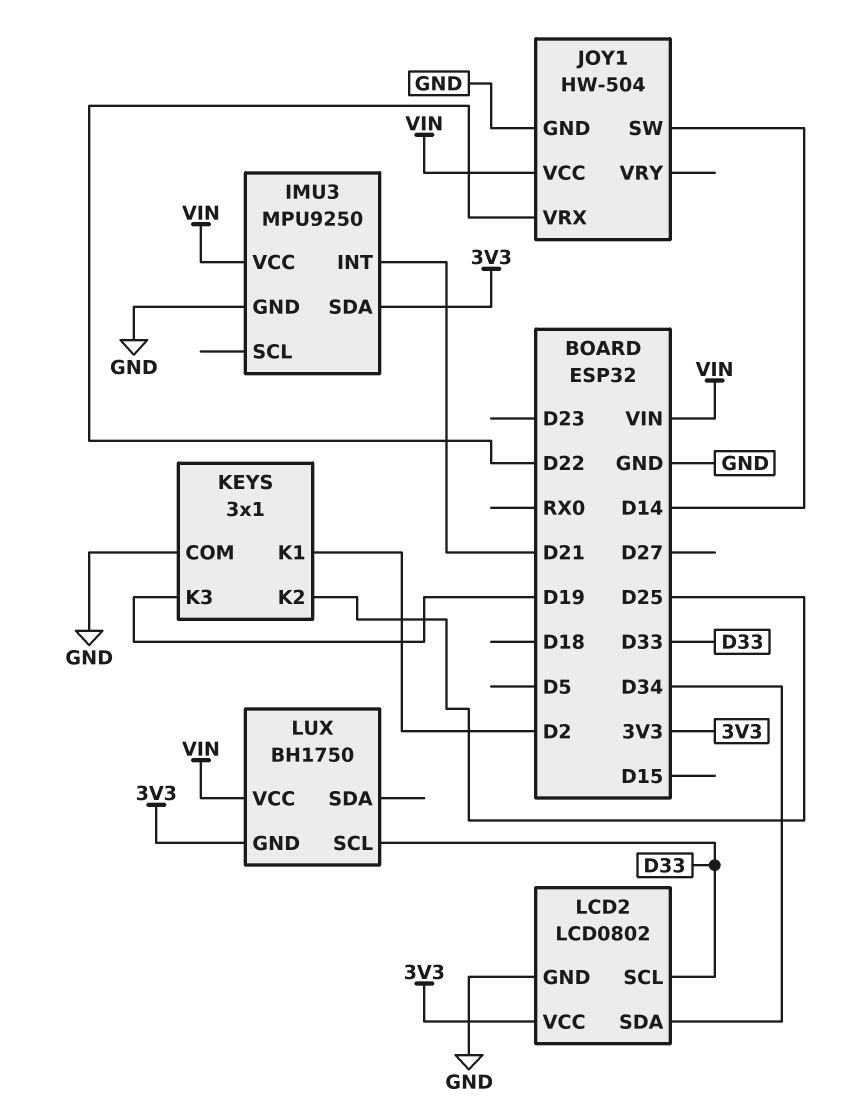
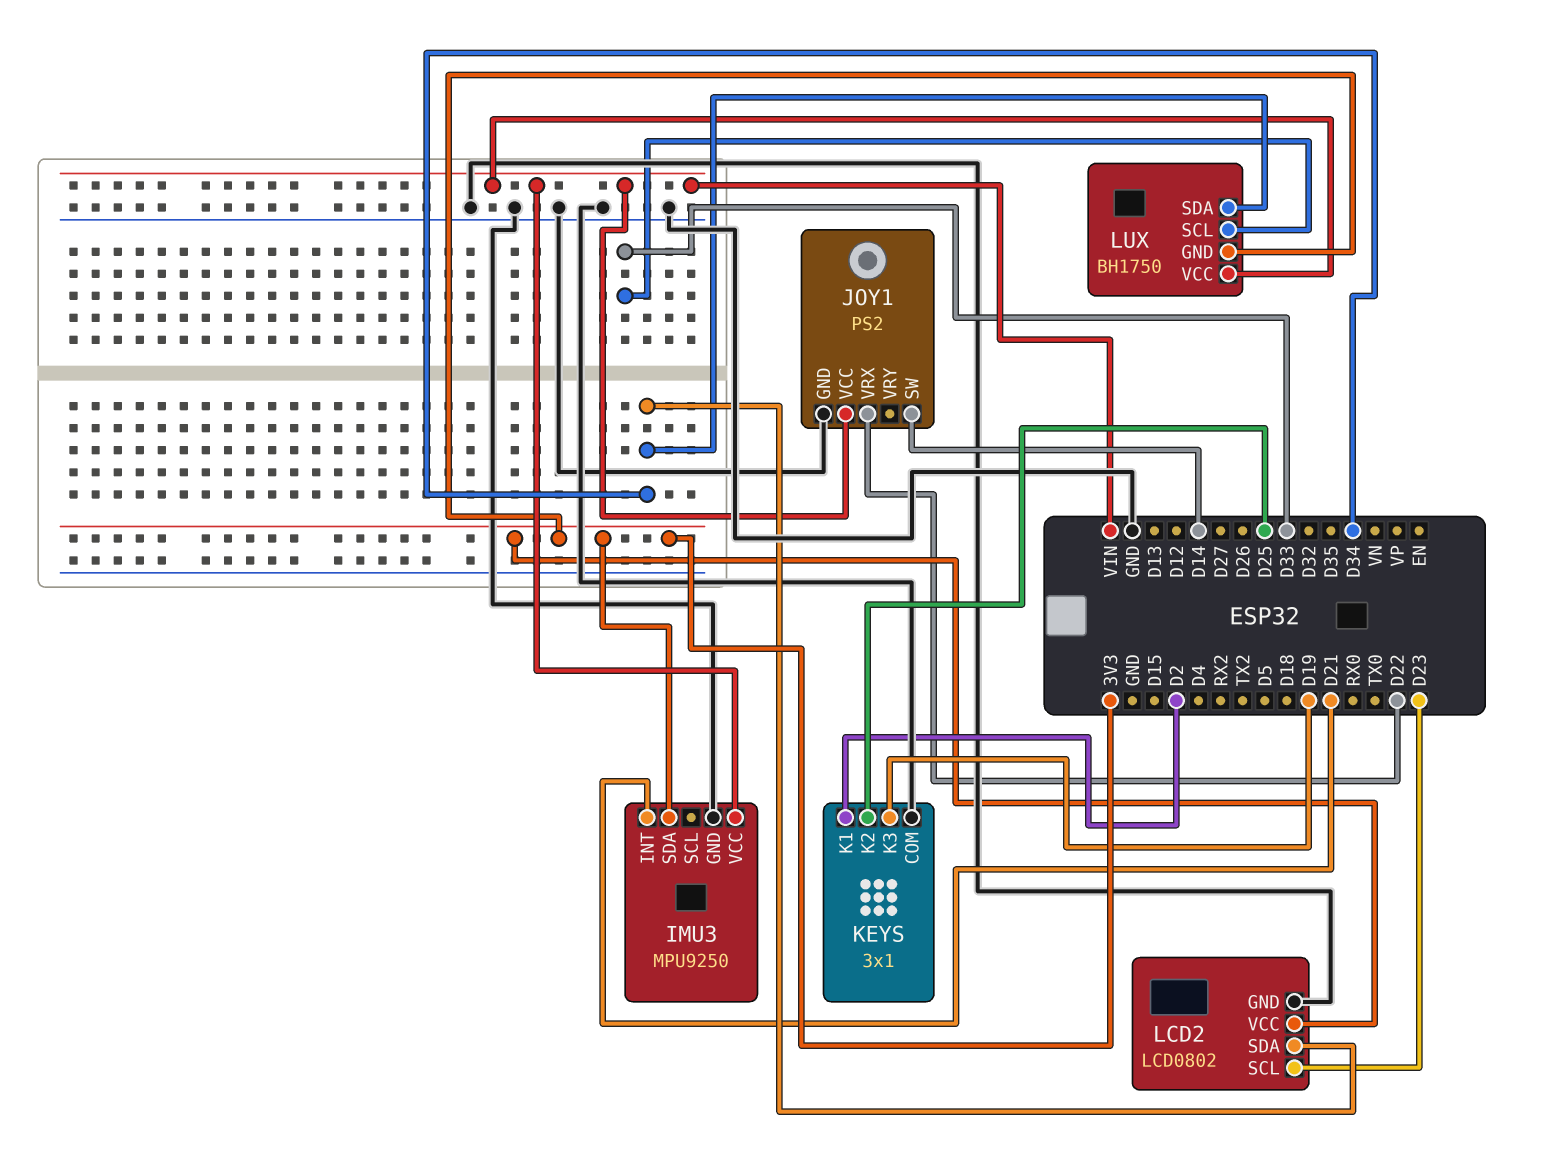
JOY1: HW-504 -> PS2
LCD2 pin SCL: D33 -> D23
LUX pin SDA: none -> D34

